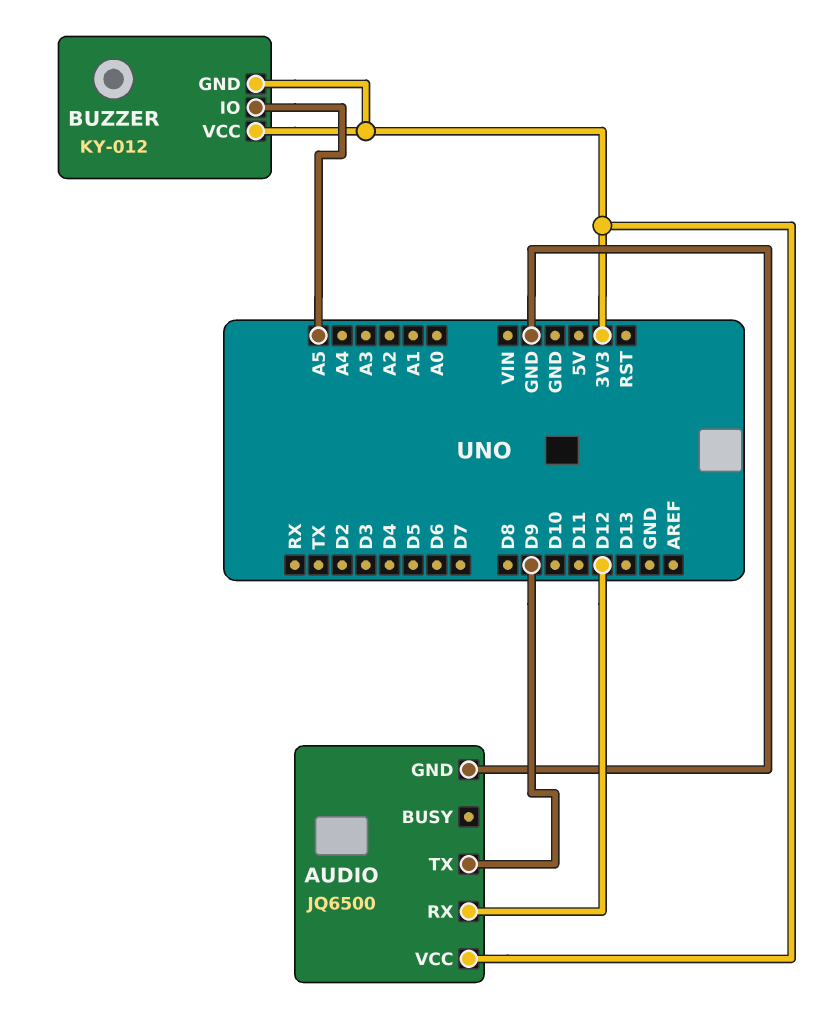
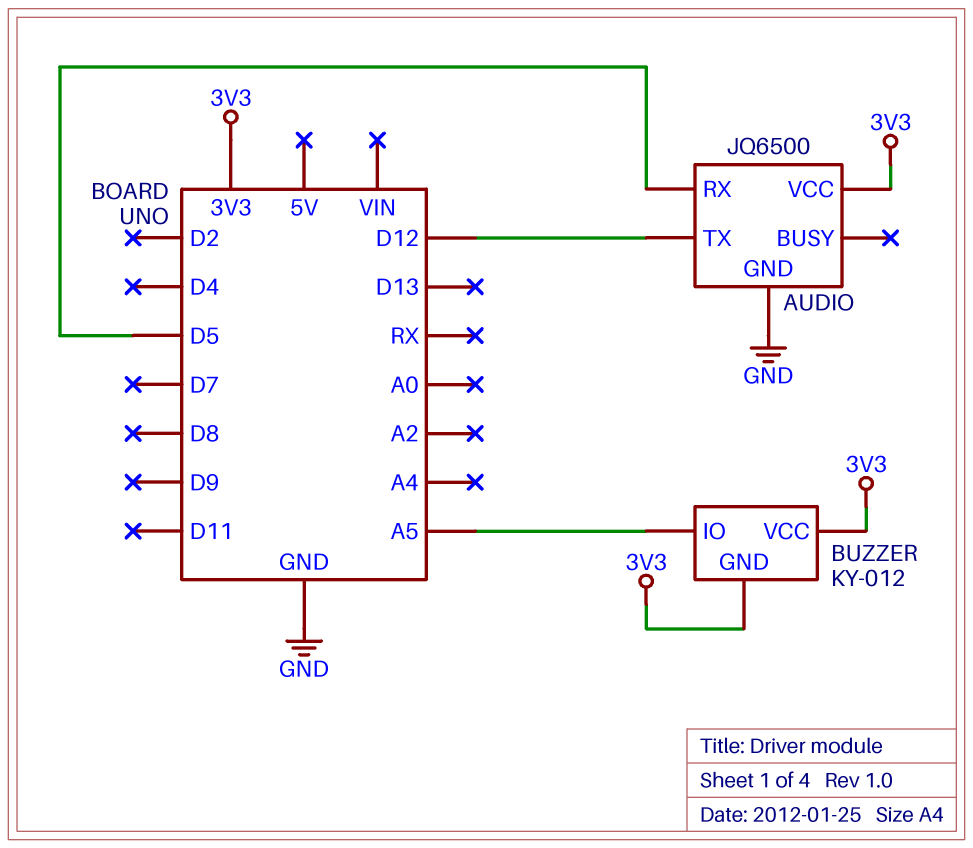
AUDIO pin RX: D12 -> D5
AUDIO pin TX: D9 -> D12

